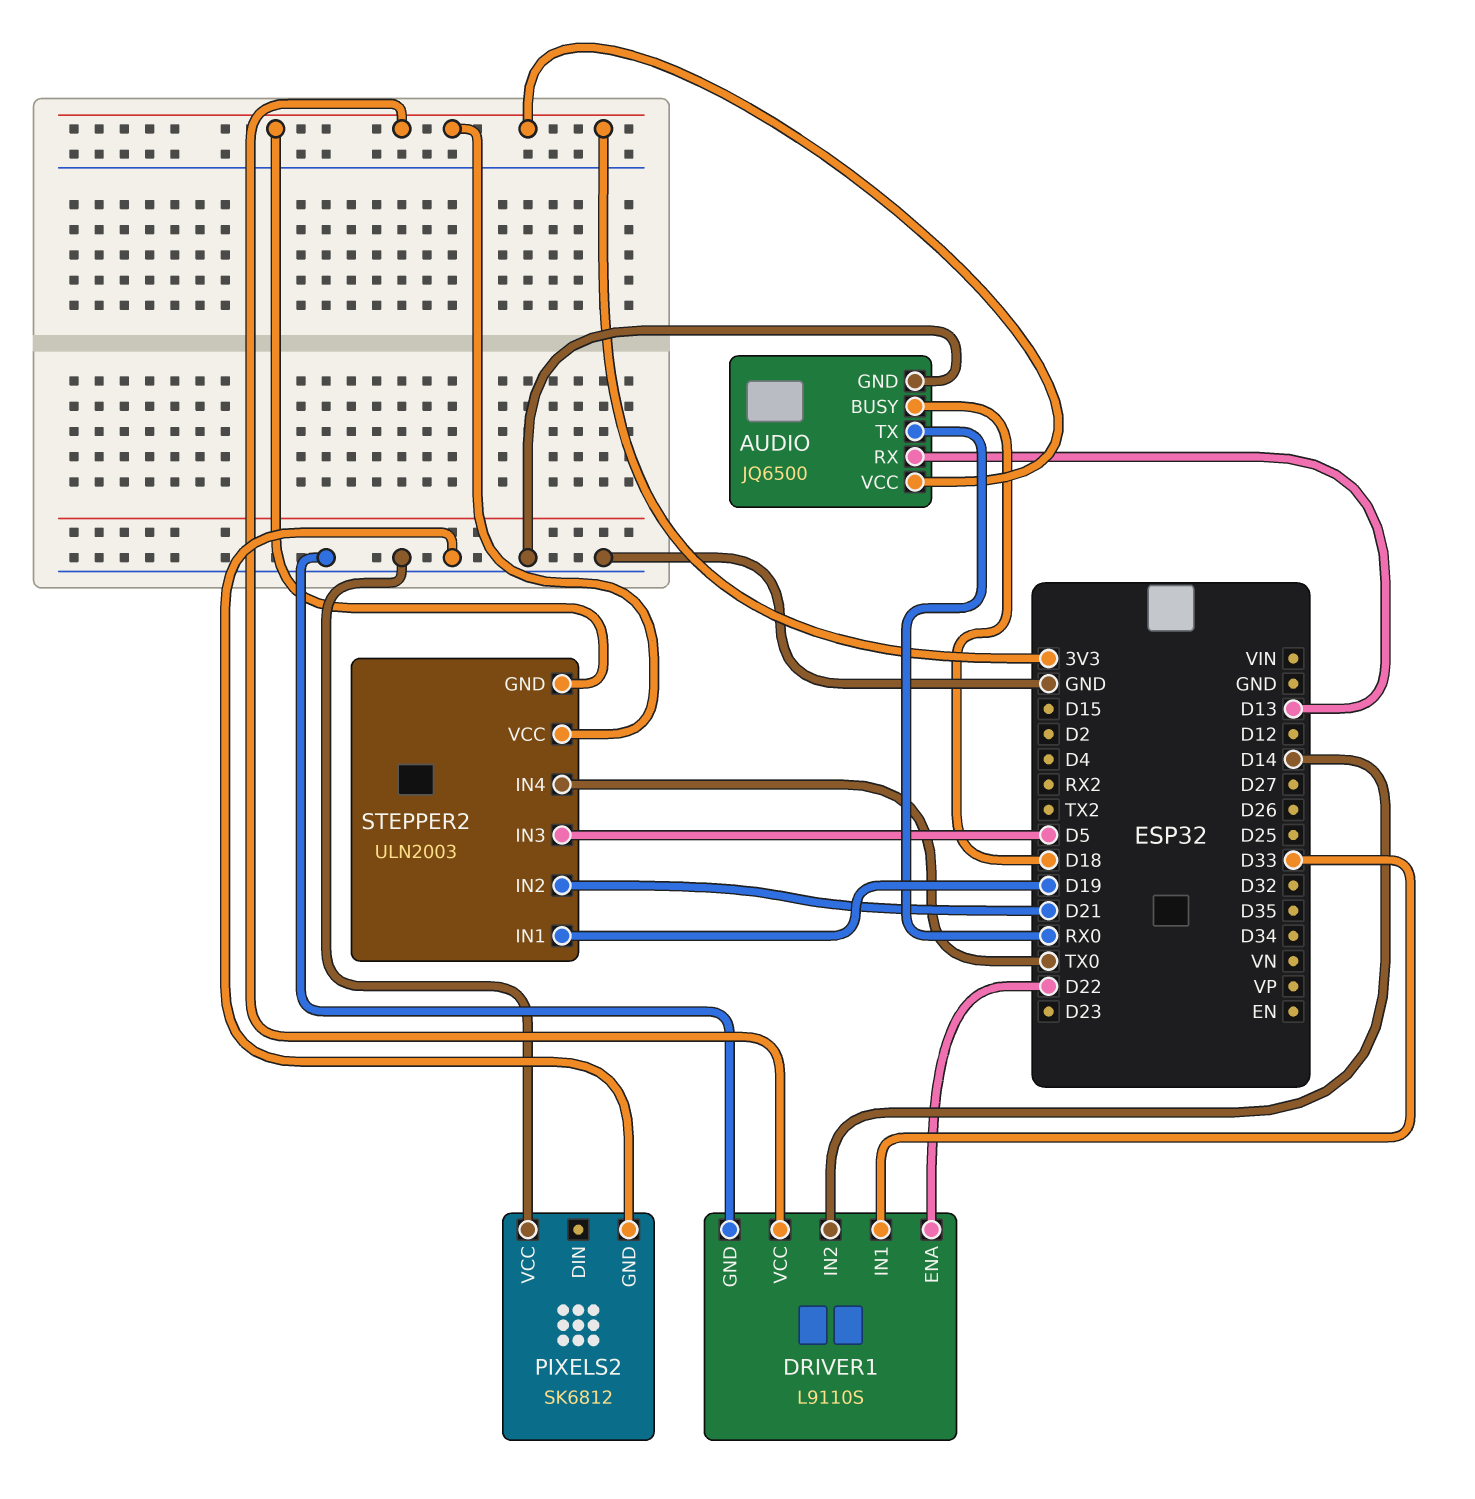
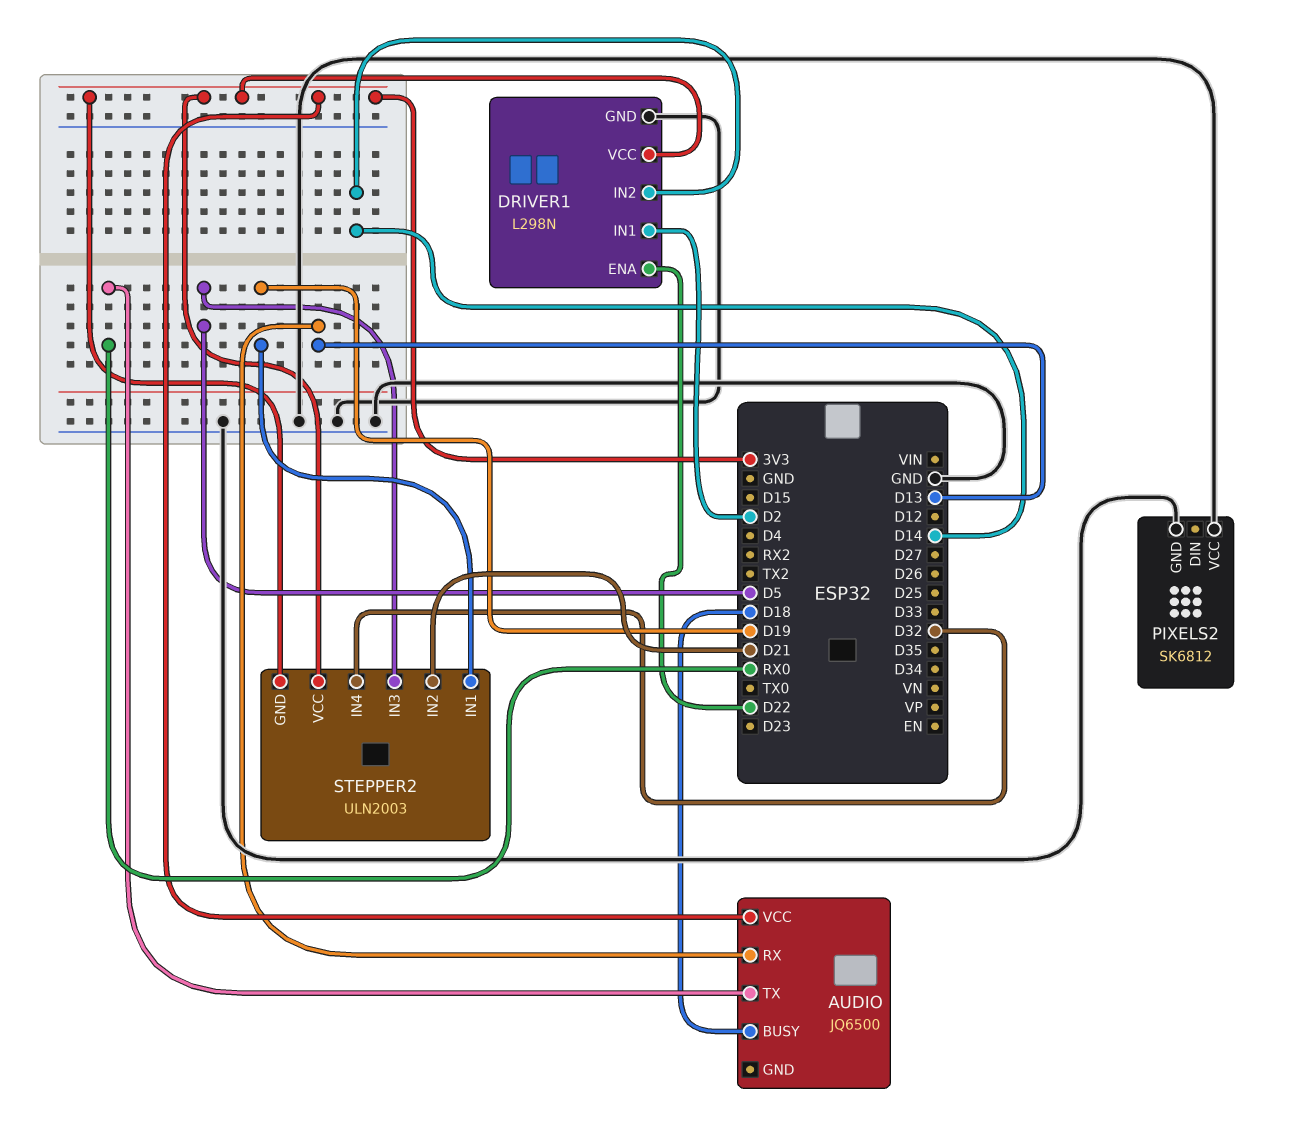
AUDIO pin GND: GND -> none
DRIVER1: L9110S -> L298N
DRIVER1 pin IN1: D33 -> D2
STEPPER2 pin IN4: TX0 -> D32

